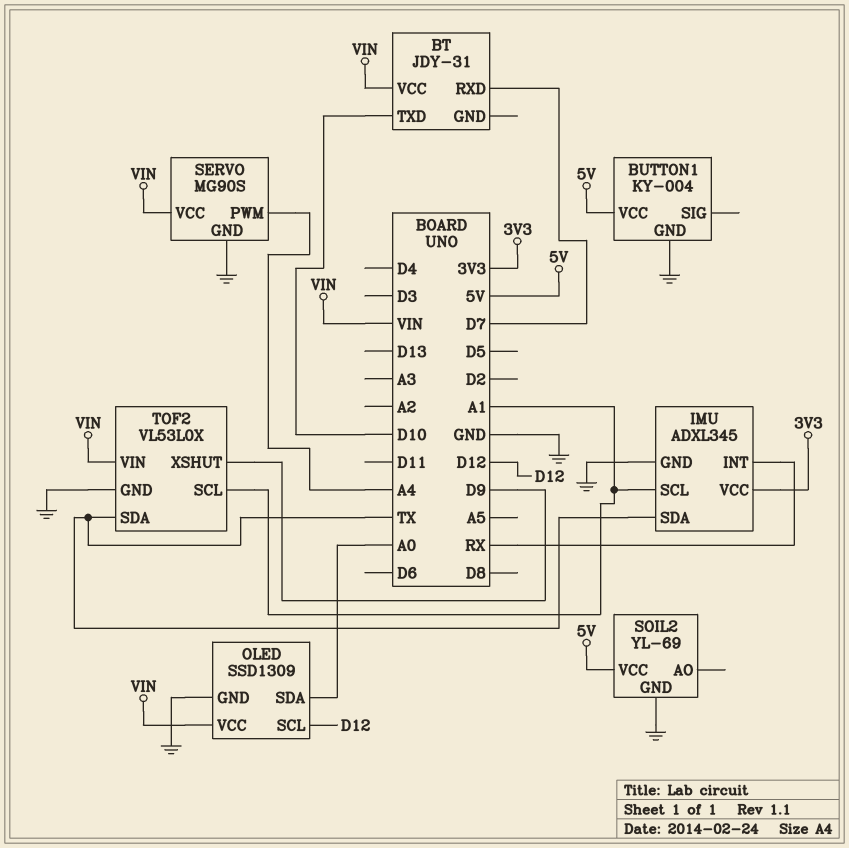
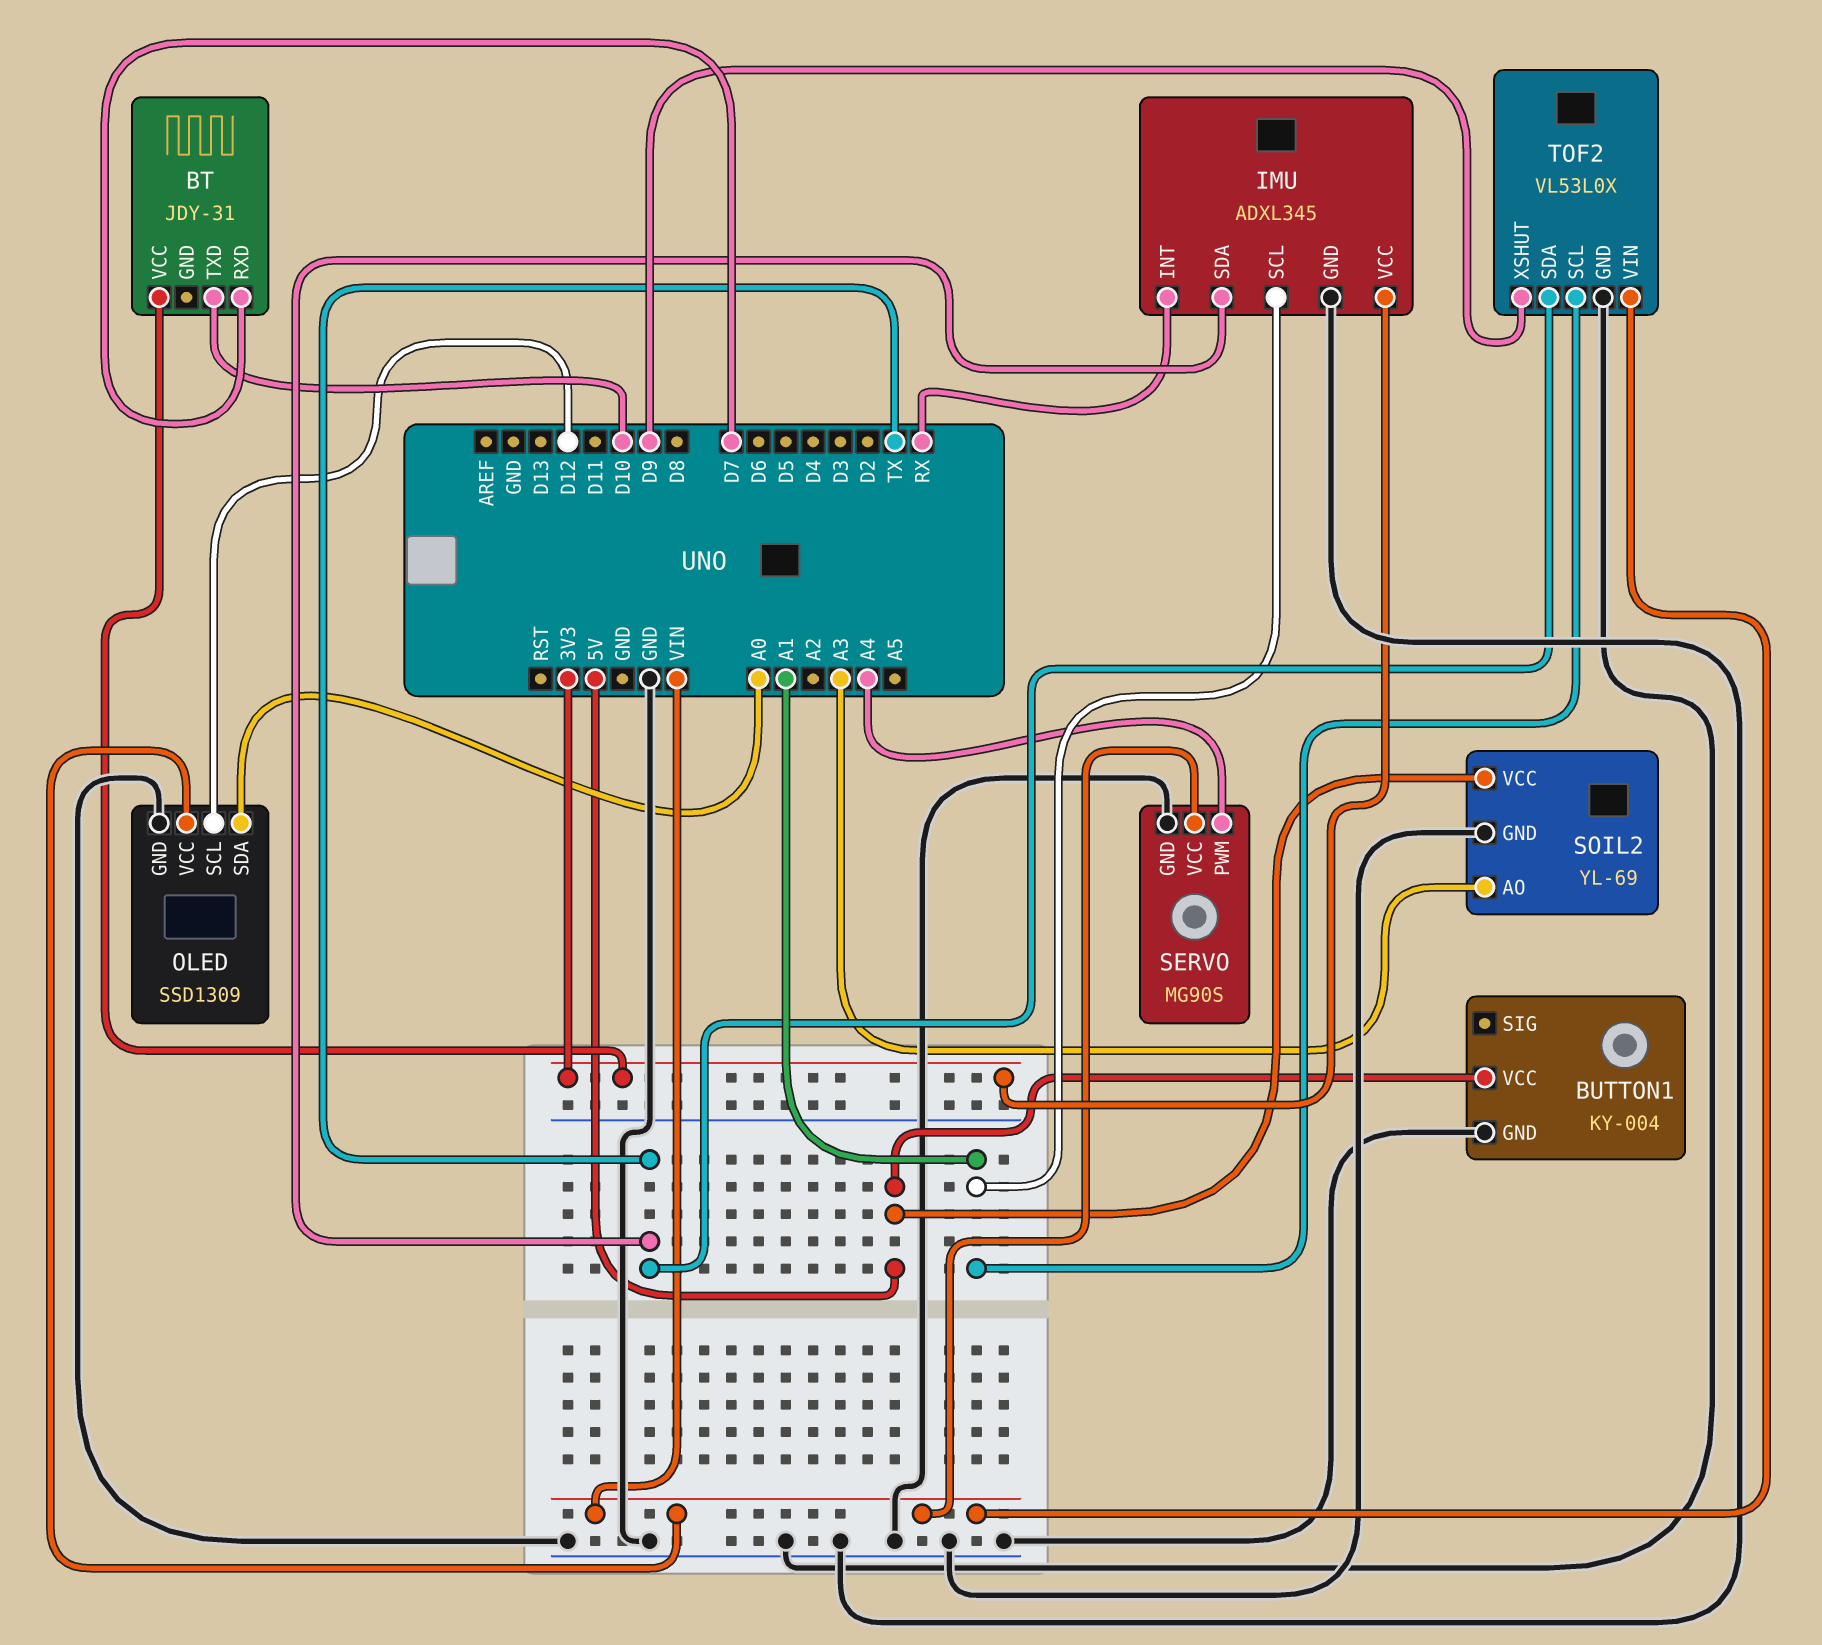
BT pin VCC: VIN -> 3V3
SOIL2 pin AO: none -> A3

